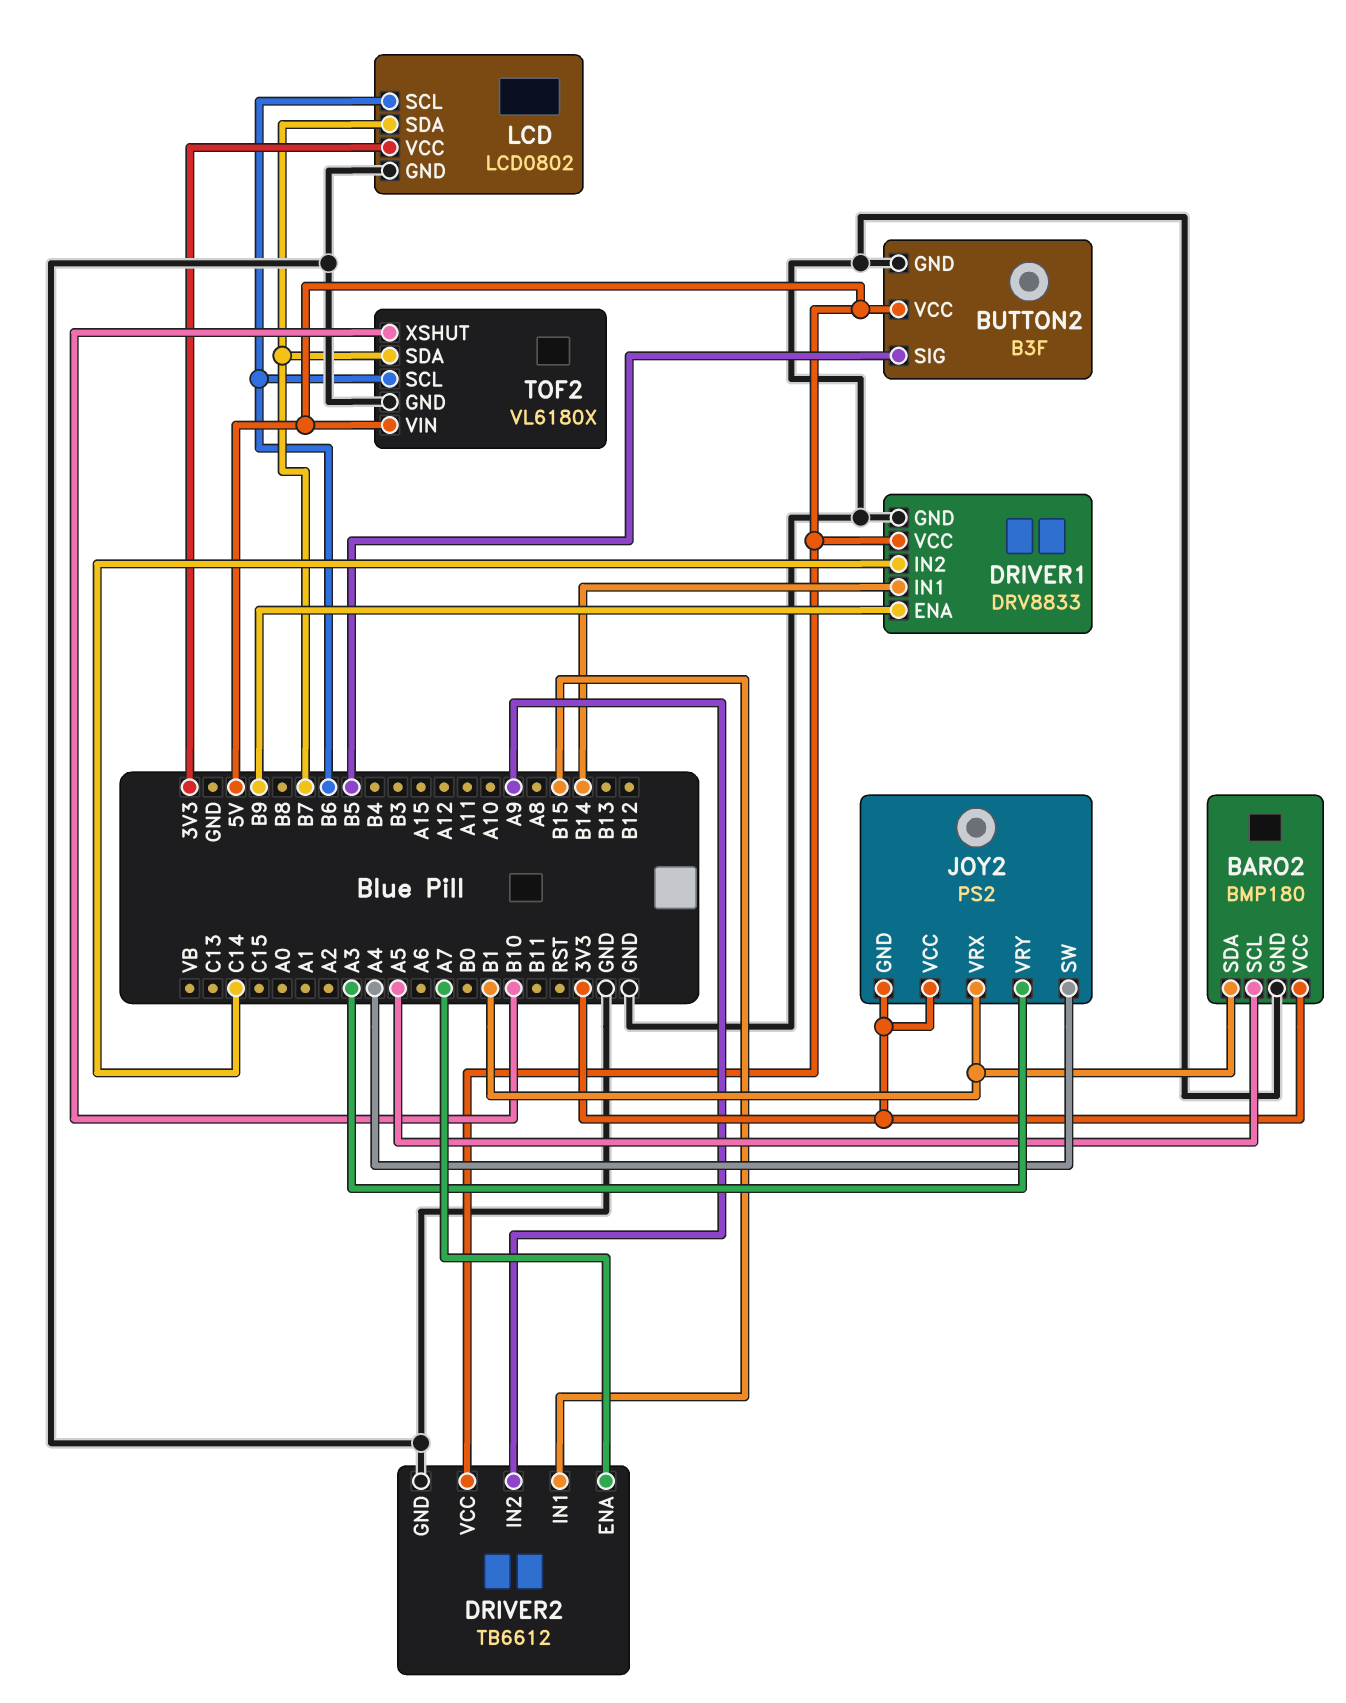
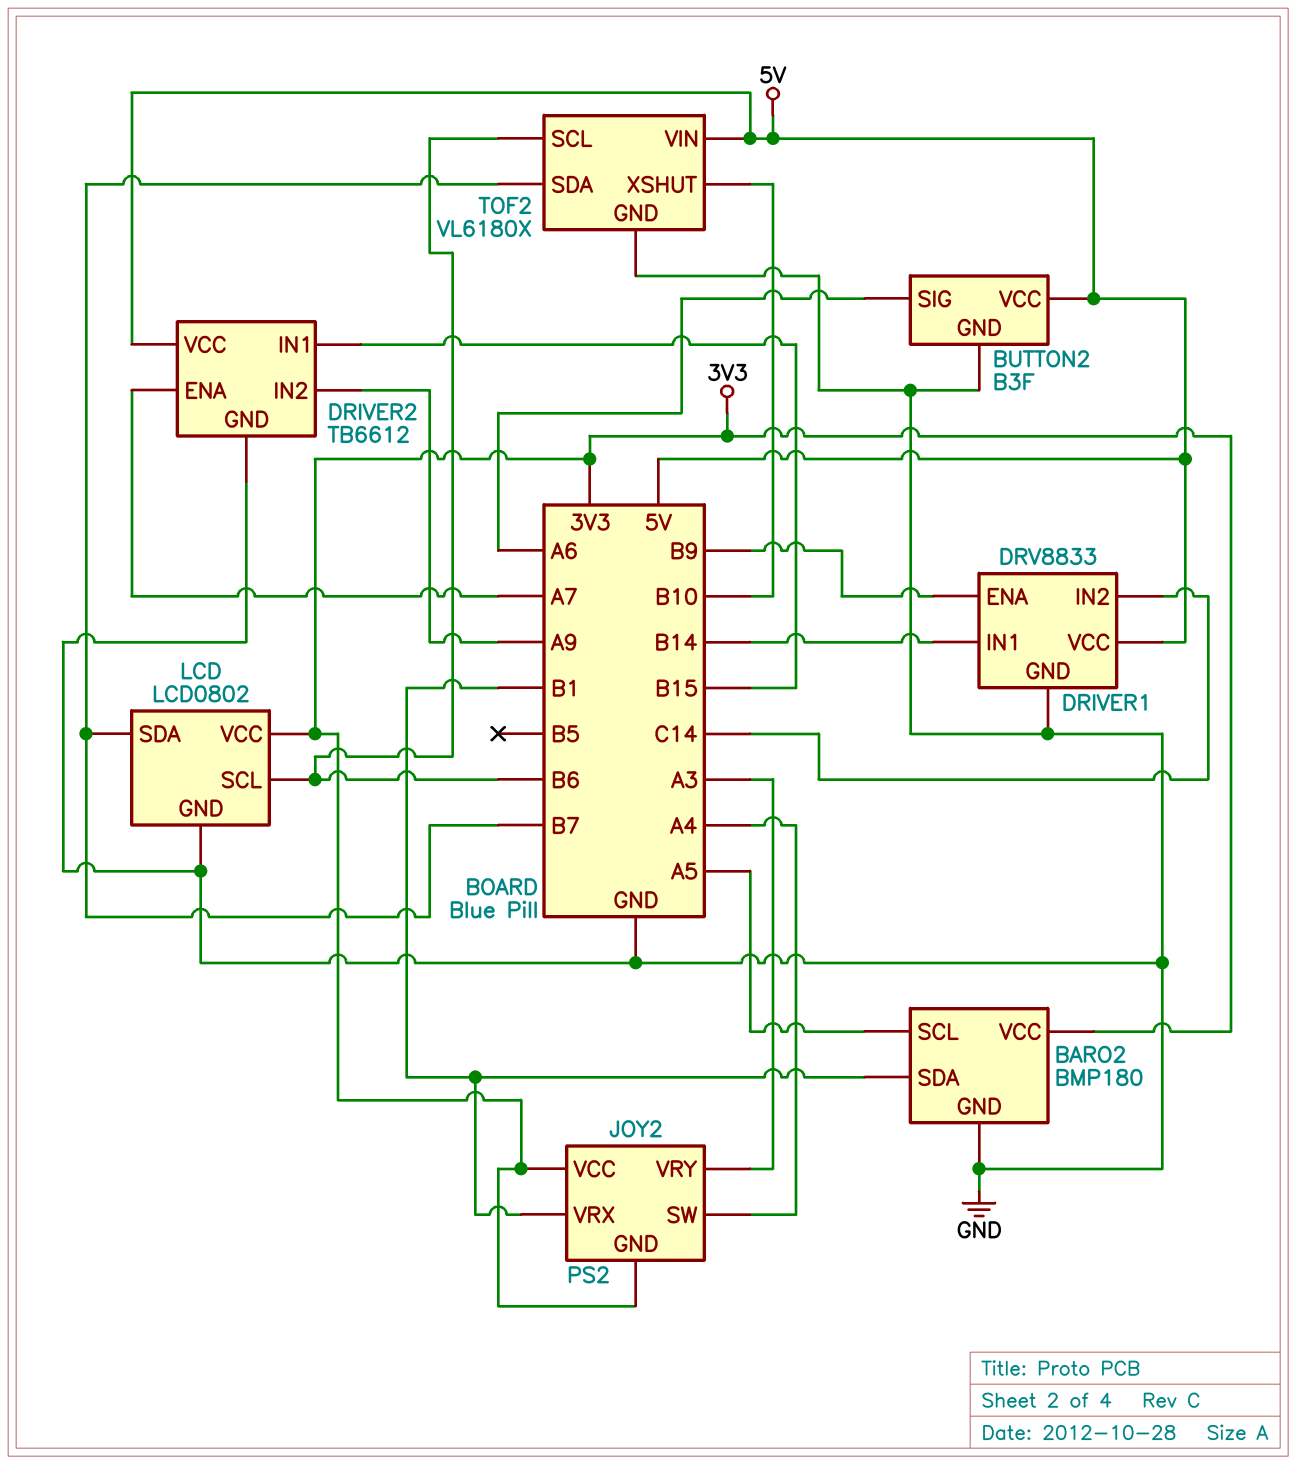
BUTTON2 pin SIG: B5 -> A6

